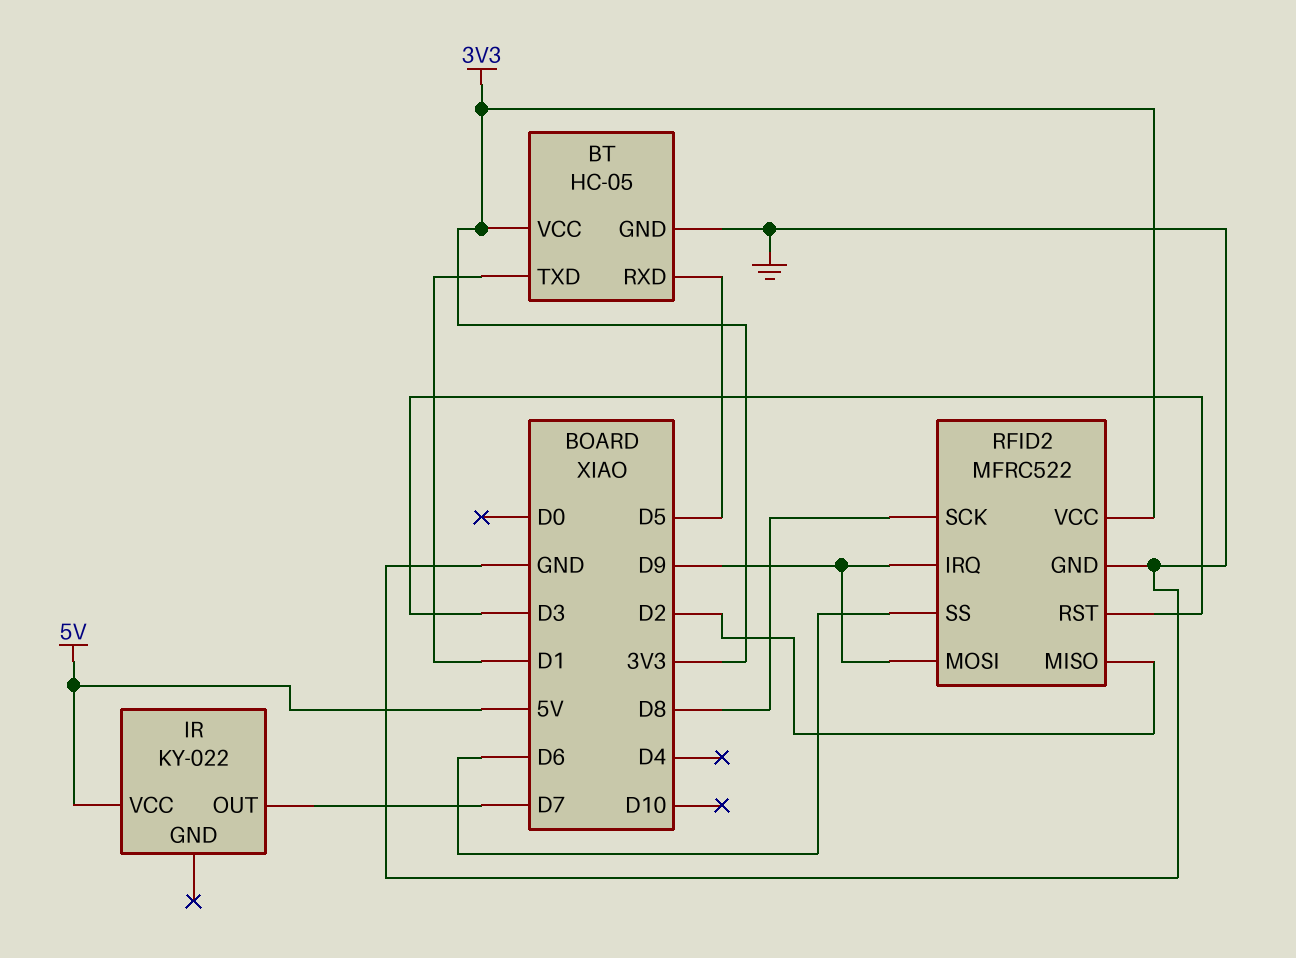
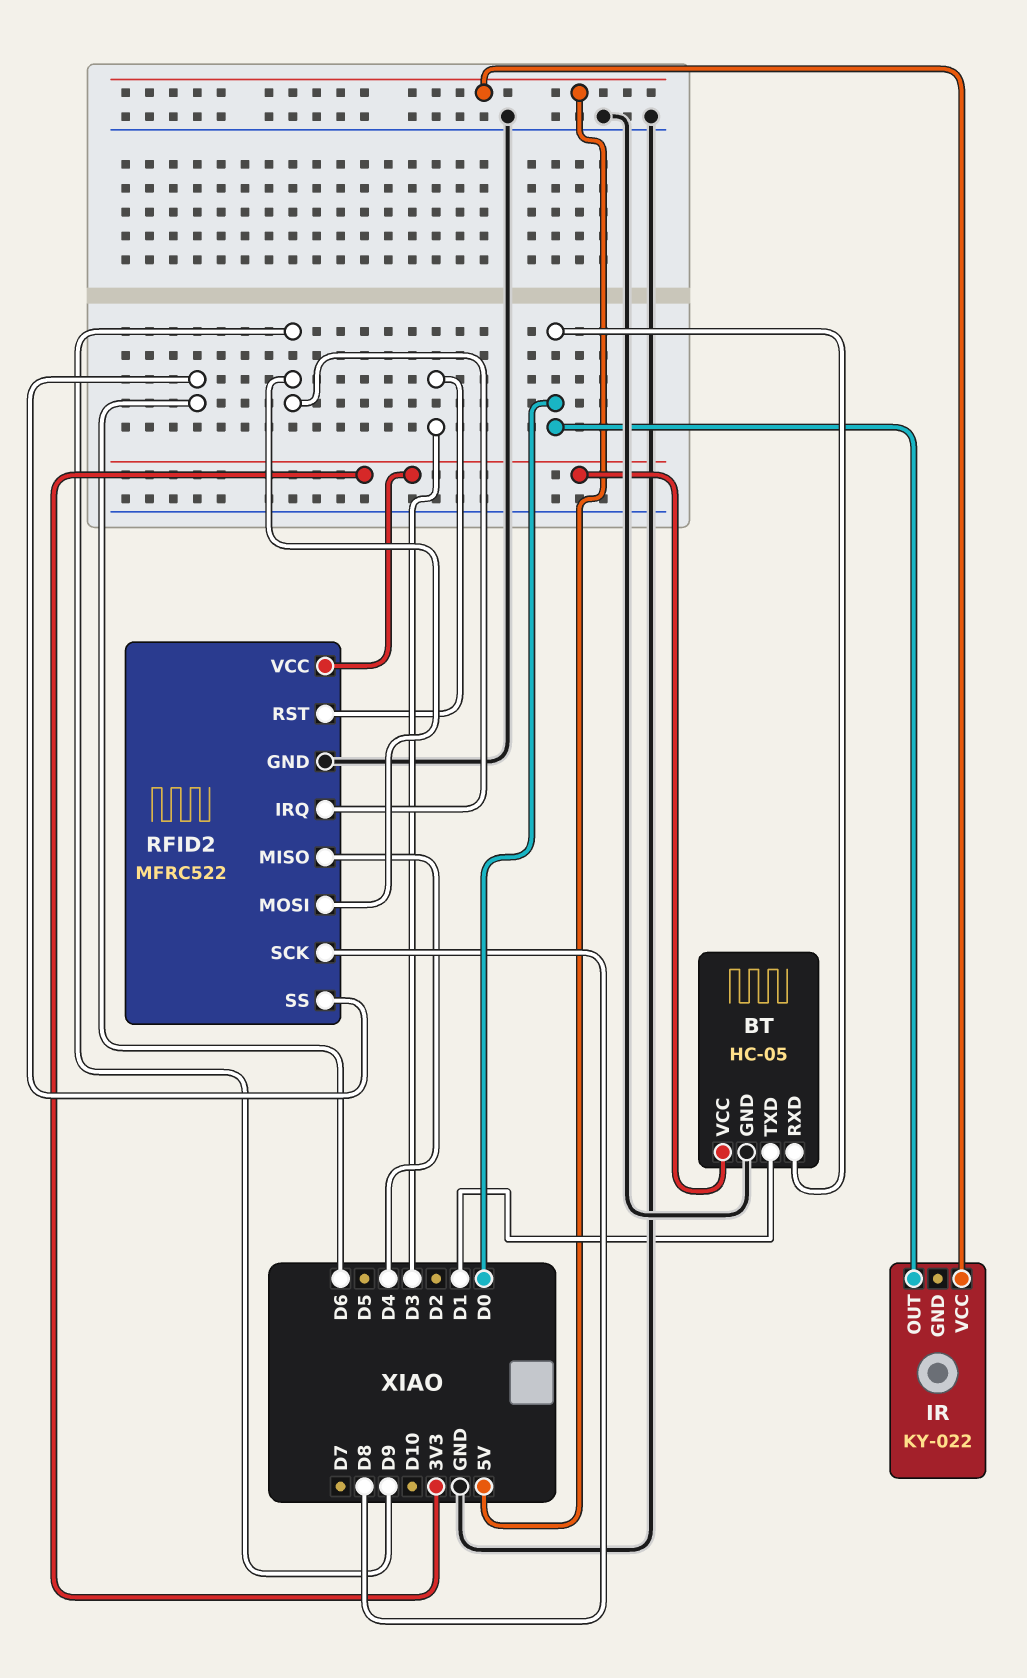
BT pin RXD: D5 -> D0
IR pin OUT: D7 -> D0
RFID2 pin MISO: D2 -> D4

